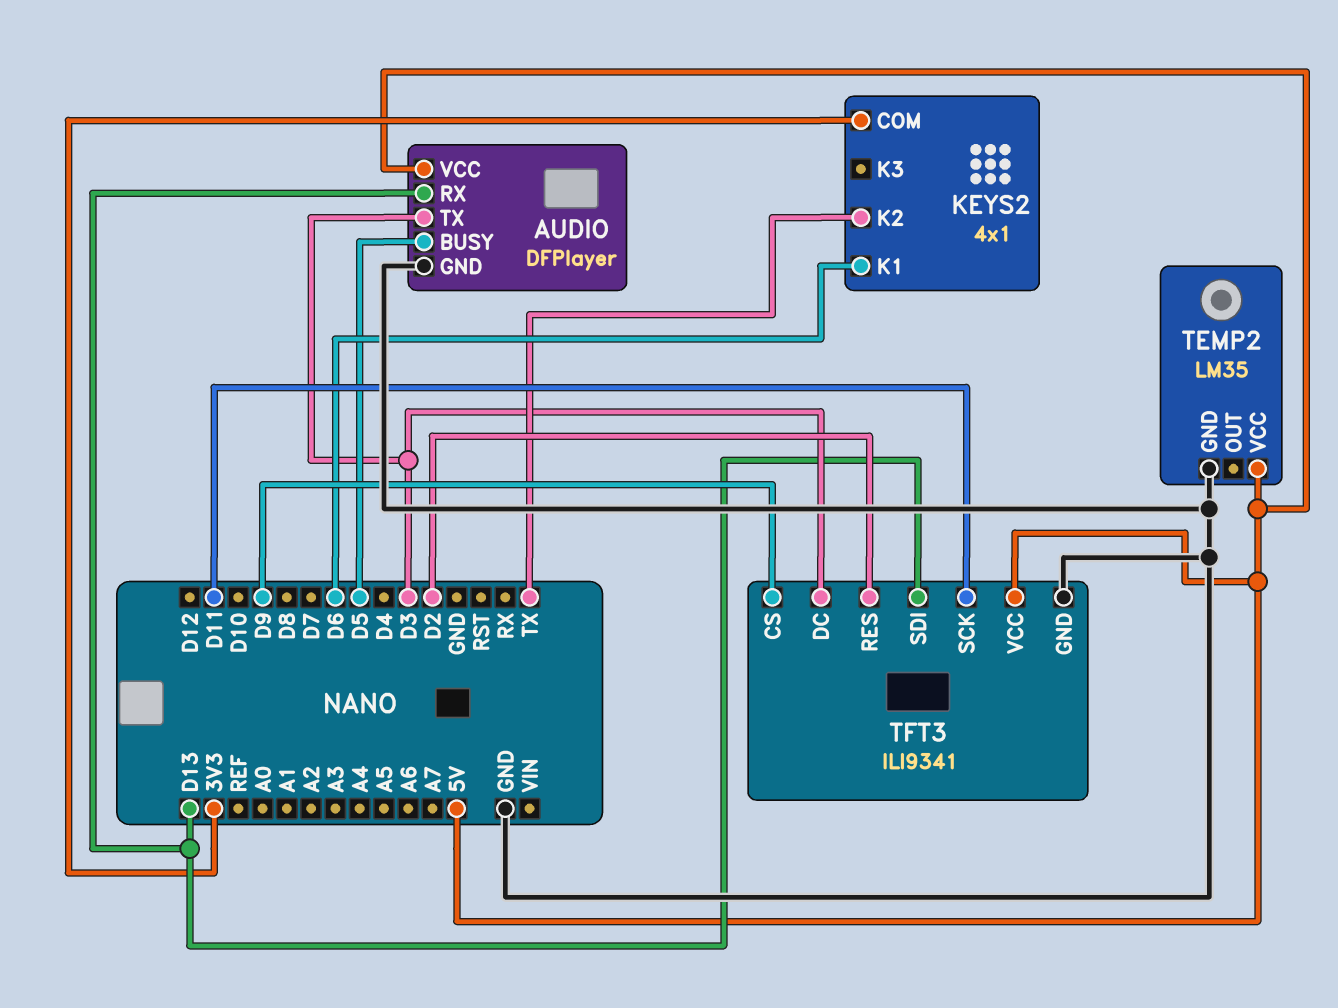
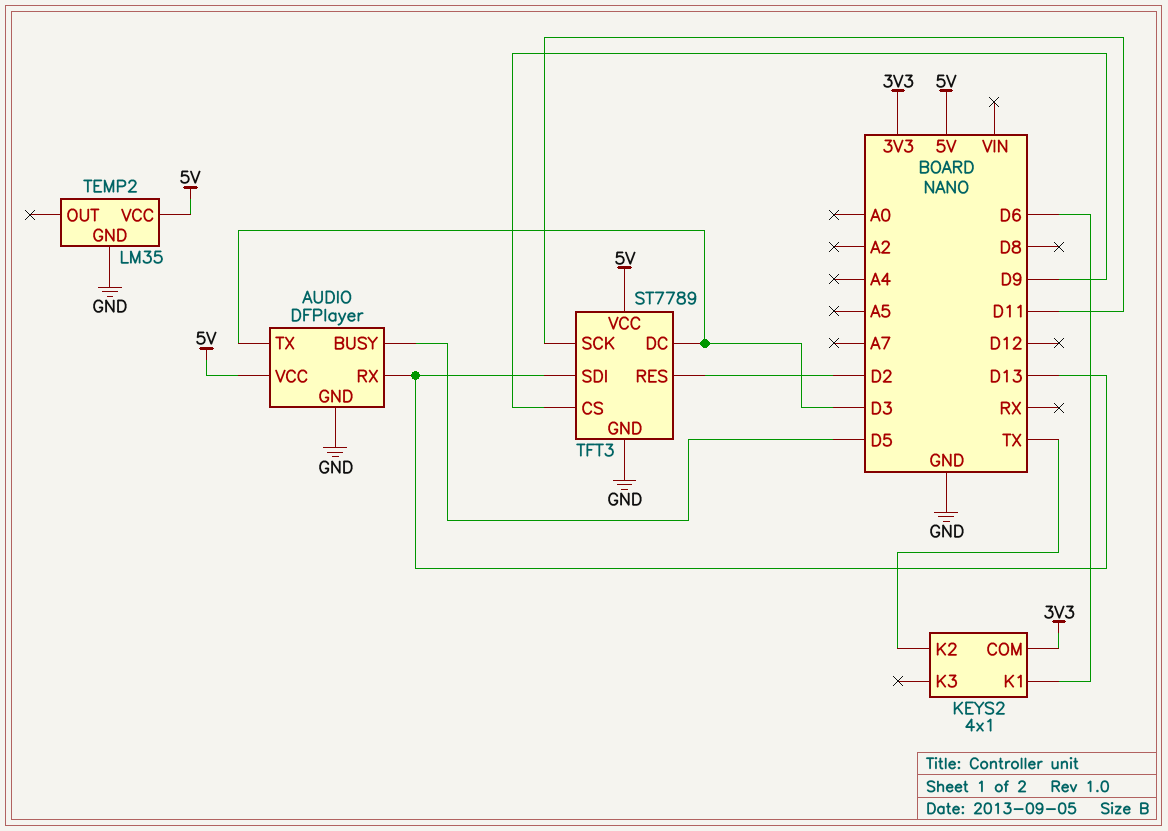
TFT3: ILI9341 -> ST7789

